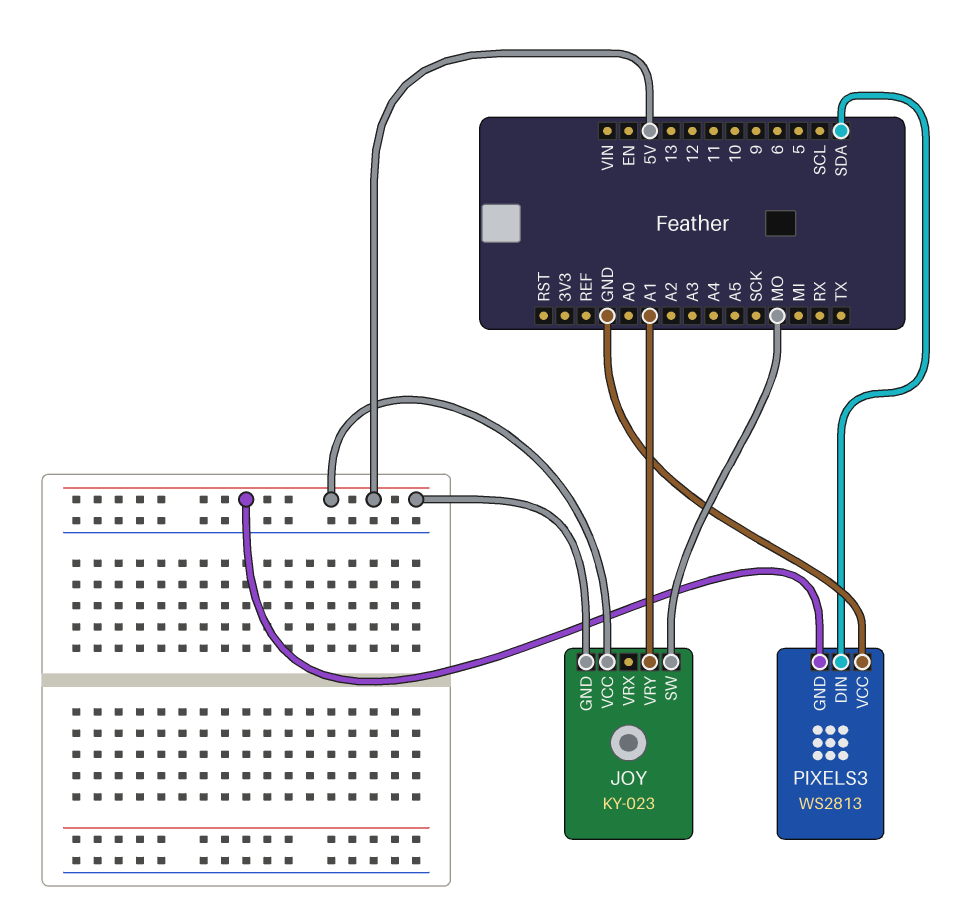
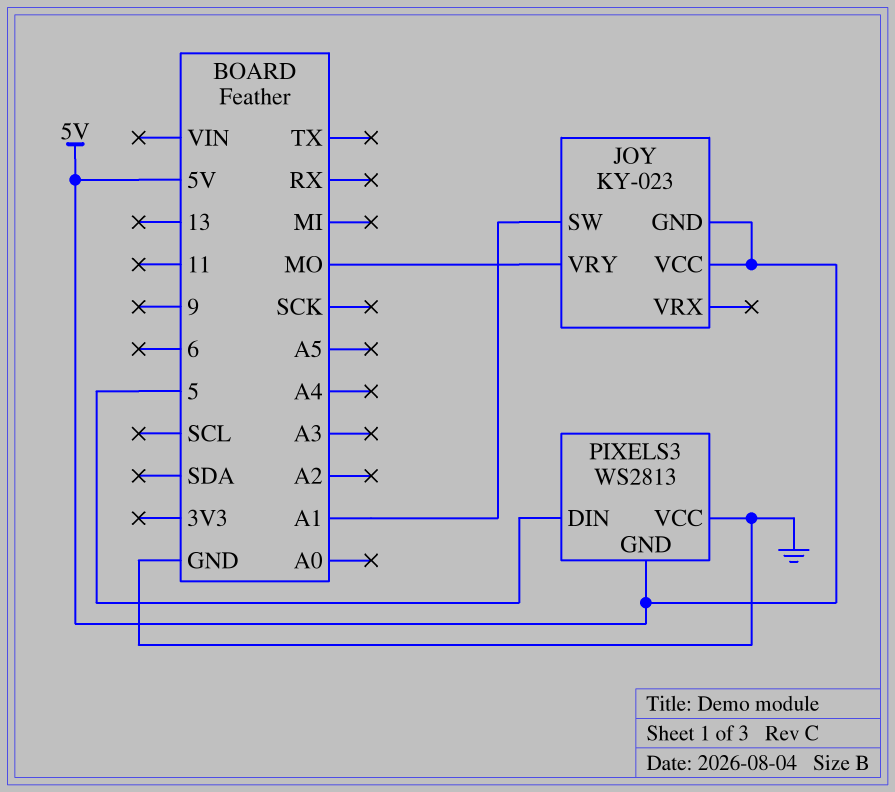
JOY pin SW: MO -> A1
JOY pin VRY: A1 -> MO
PIXELS3 pin DIN: SDA -> 5

